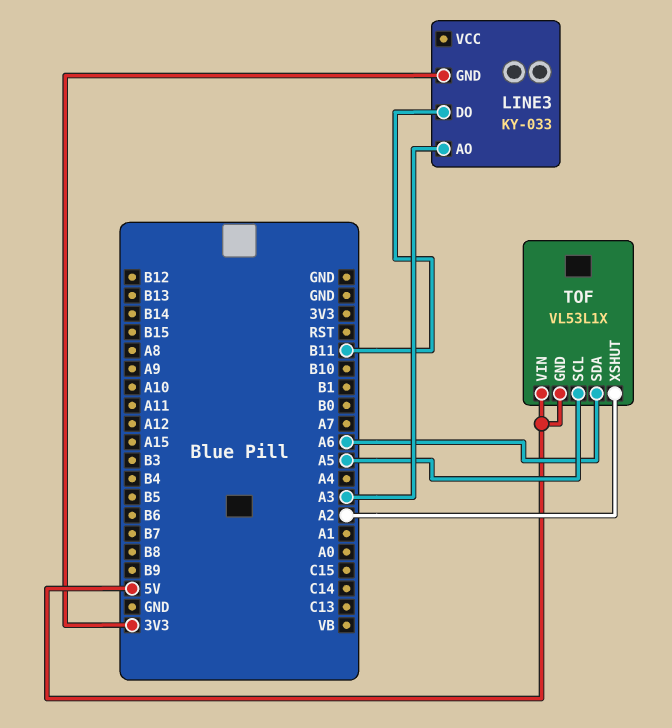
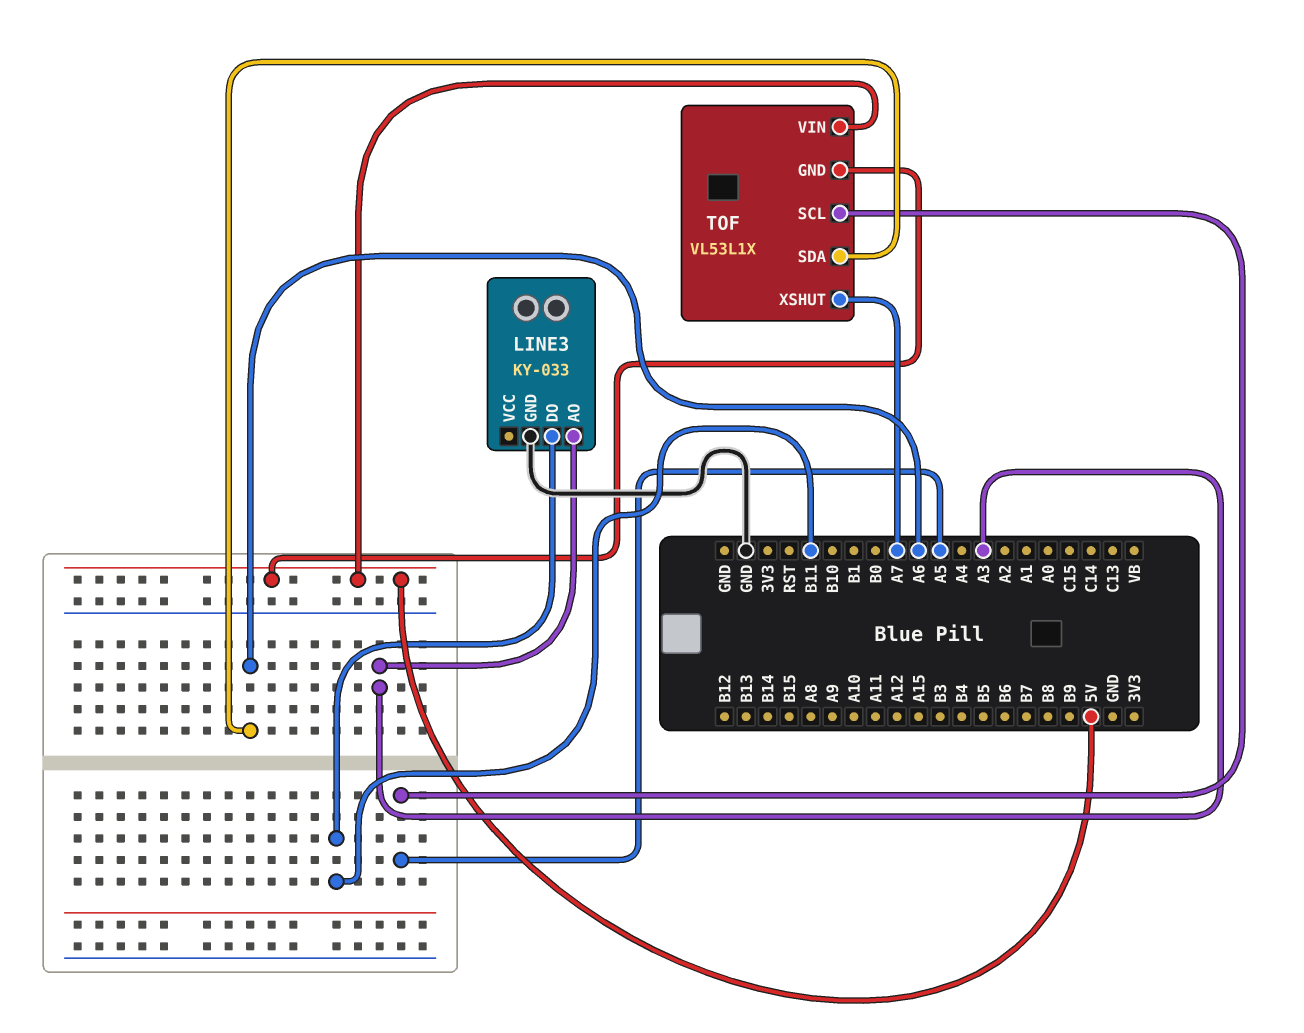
LINE3 pin GND: 3V3 -> GND
TOF pin XSHUT: A2 -> A7

